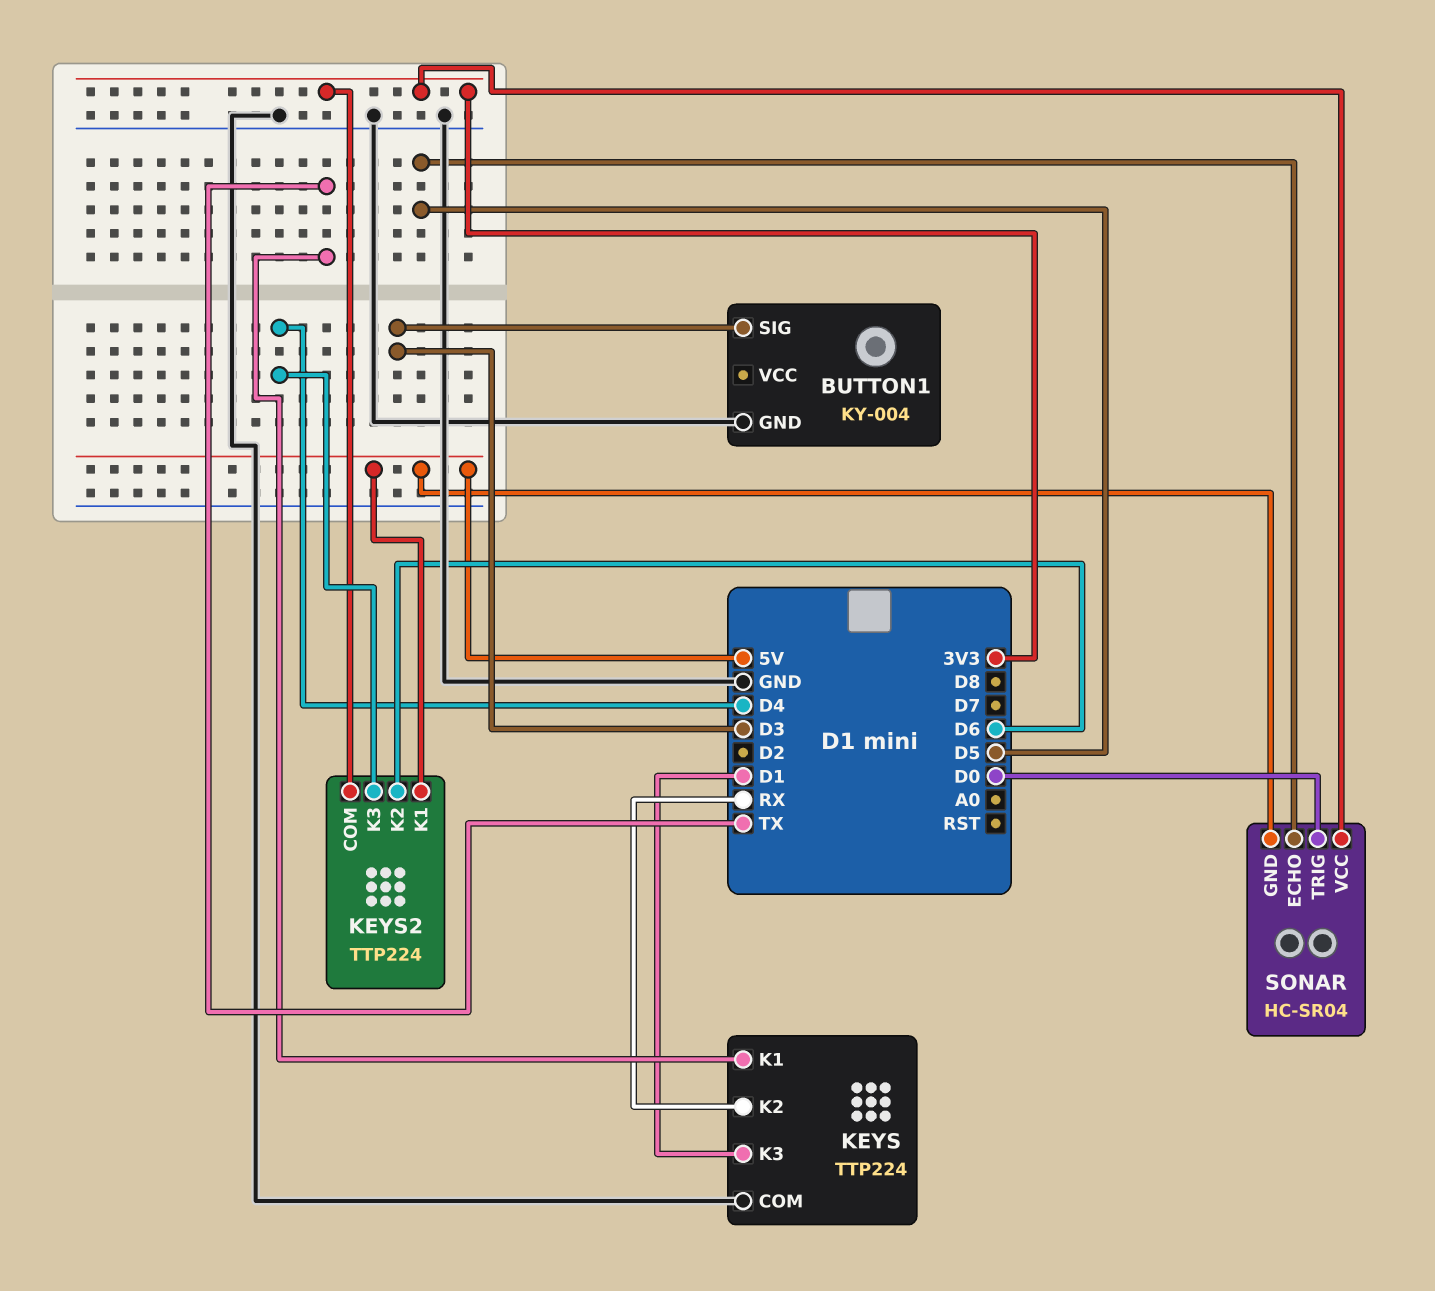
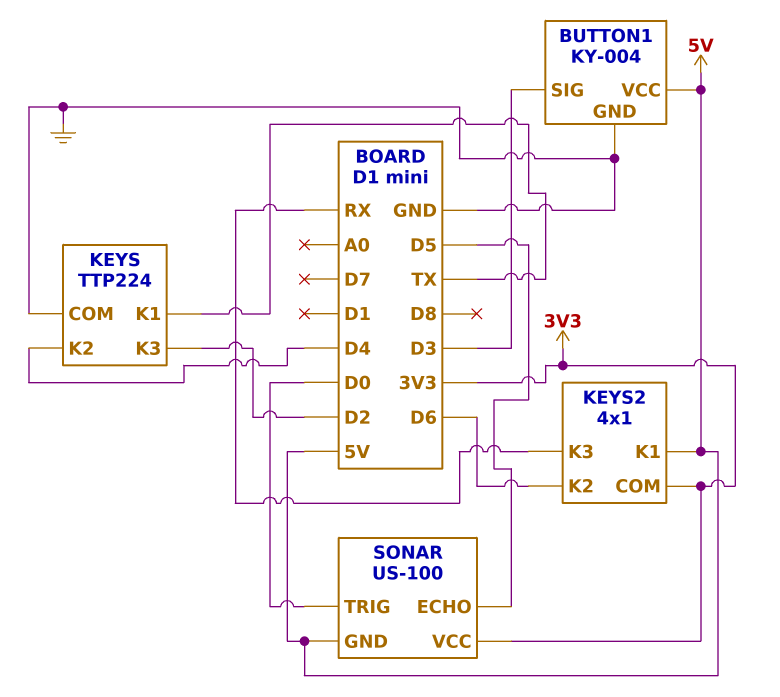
BUTTON1 pin VCC: none -> 5V
KEYS pin K2: RX -> D4
KEYS pin K3: D1 -> D2
KEYS2: TTP224 -> 4x1
KEYS2 pin K3: D4 -> RX
SONAR: HC-SR04 -> US-100

